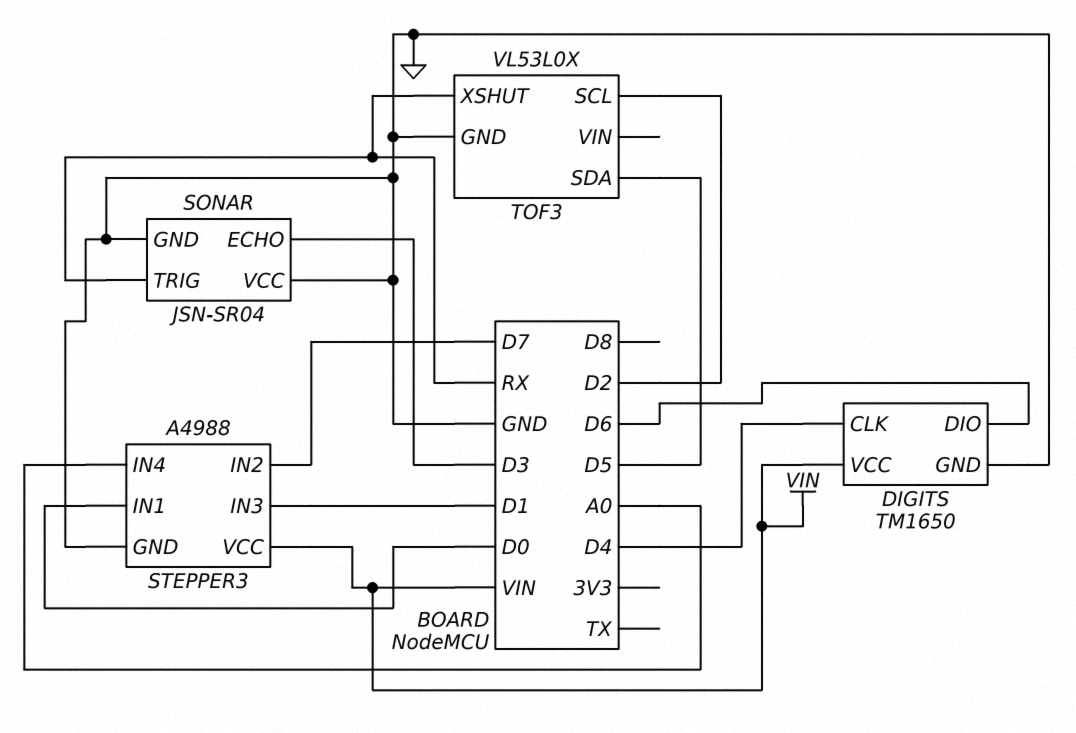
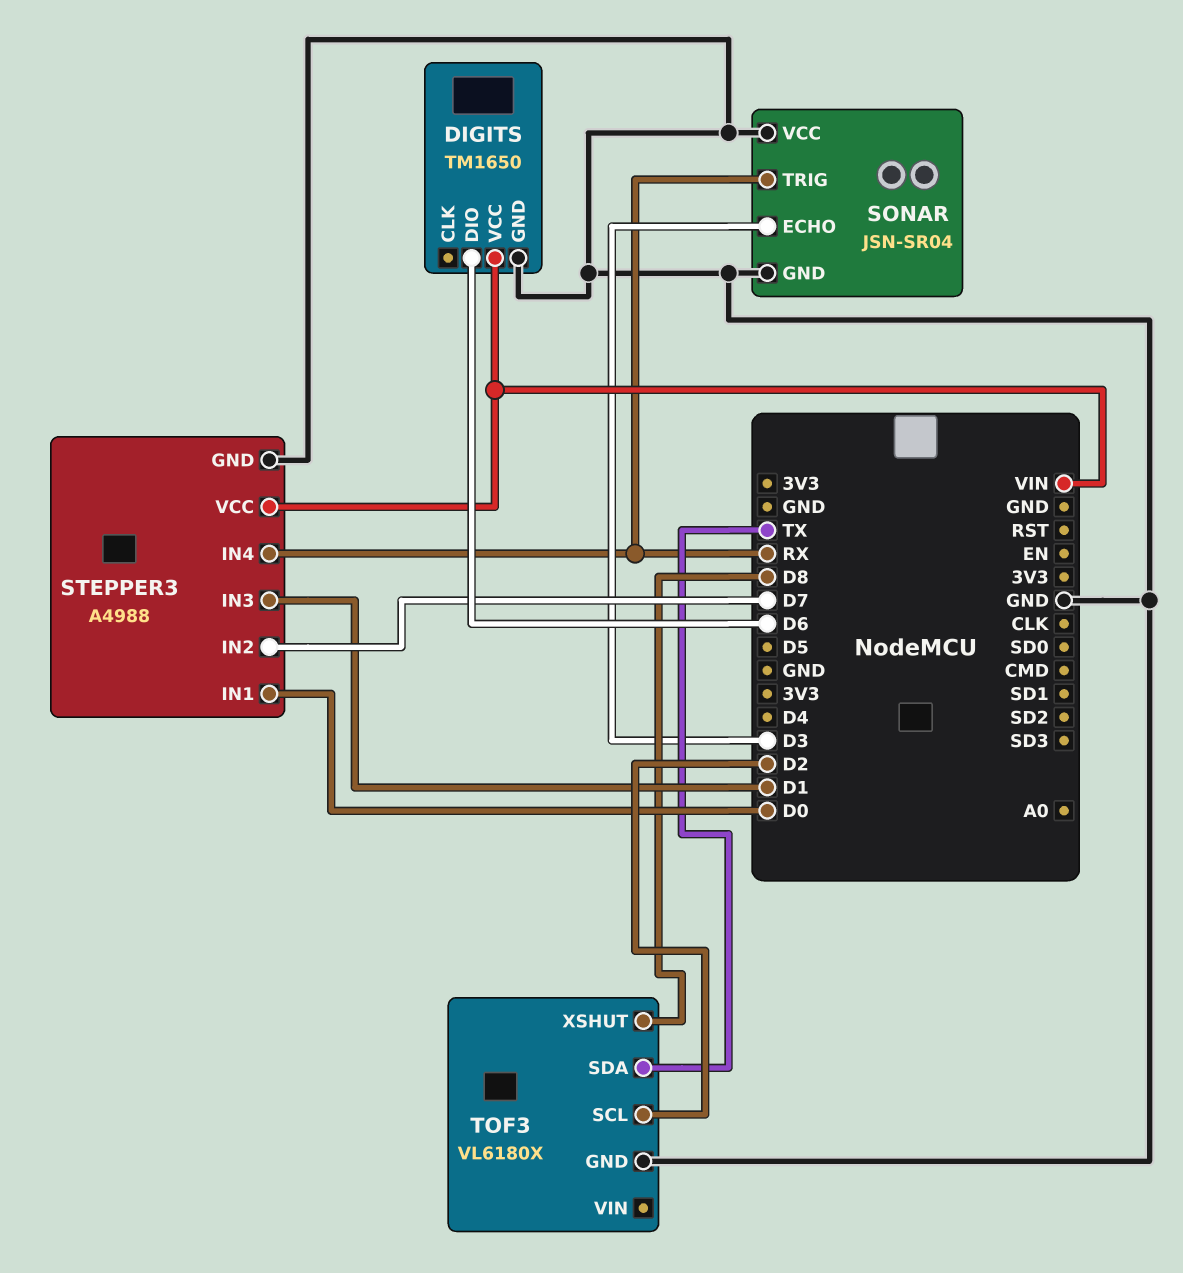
DIGITS pin CLK: D4 -> none
STEPPER3 pin IN4: A0 -> RX
TOF3: VL53L0X -> VL6180X
TOF3 pin SDA: D5 -> TX
TOF3 pin XSHUT: RX -> D8

